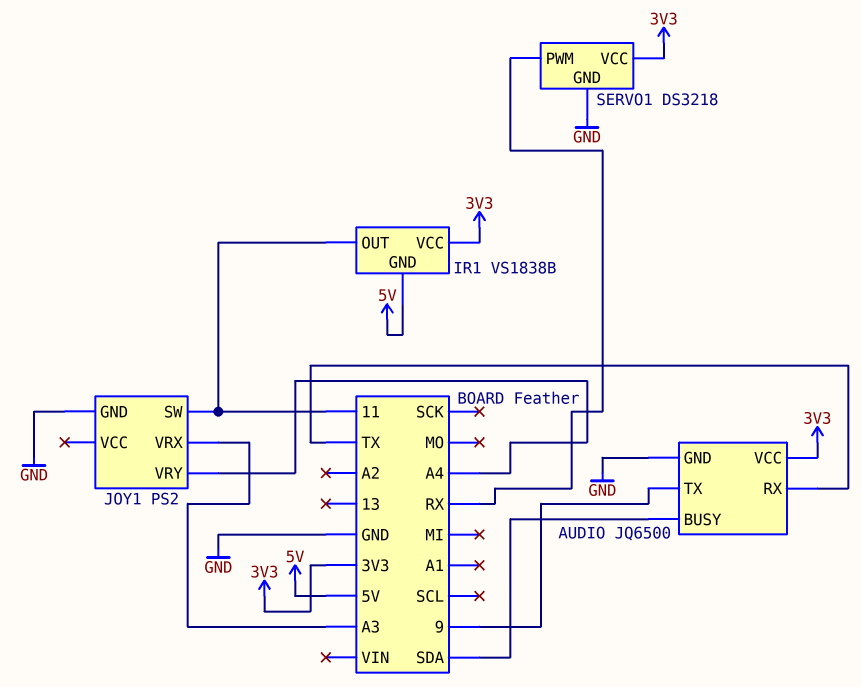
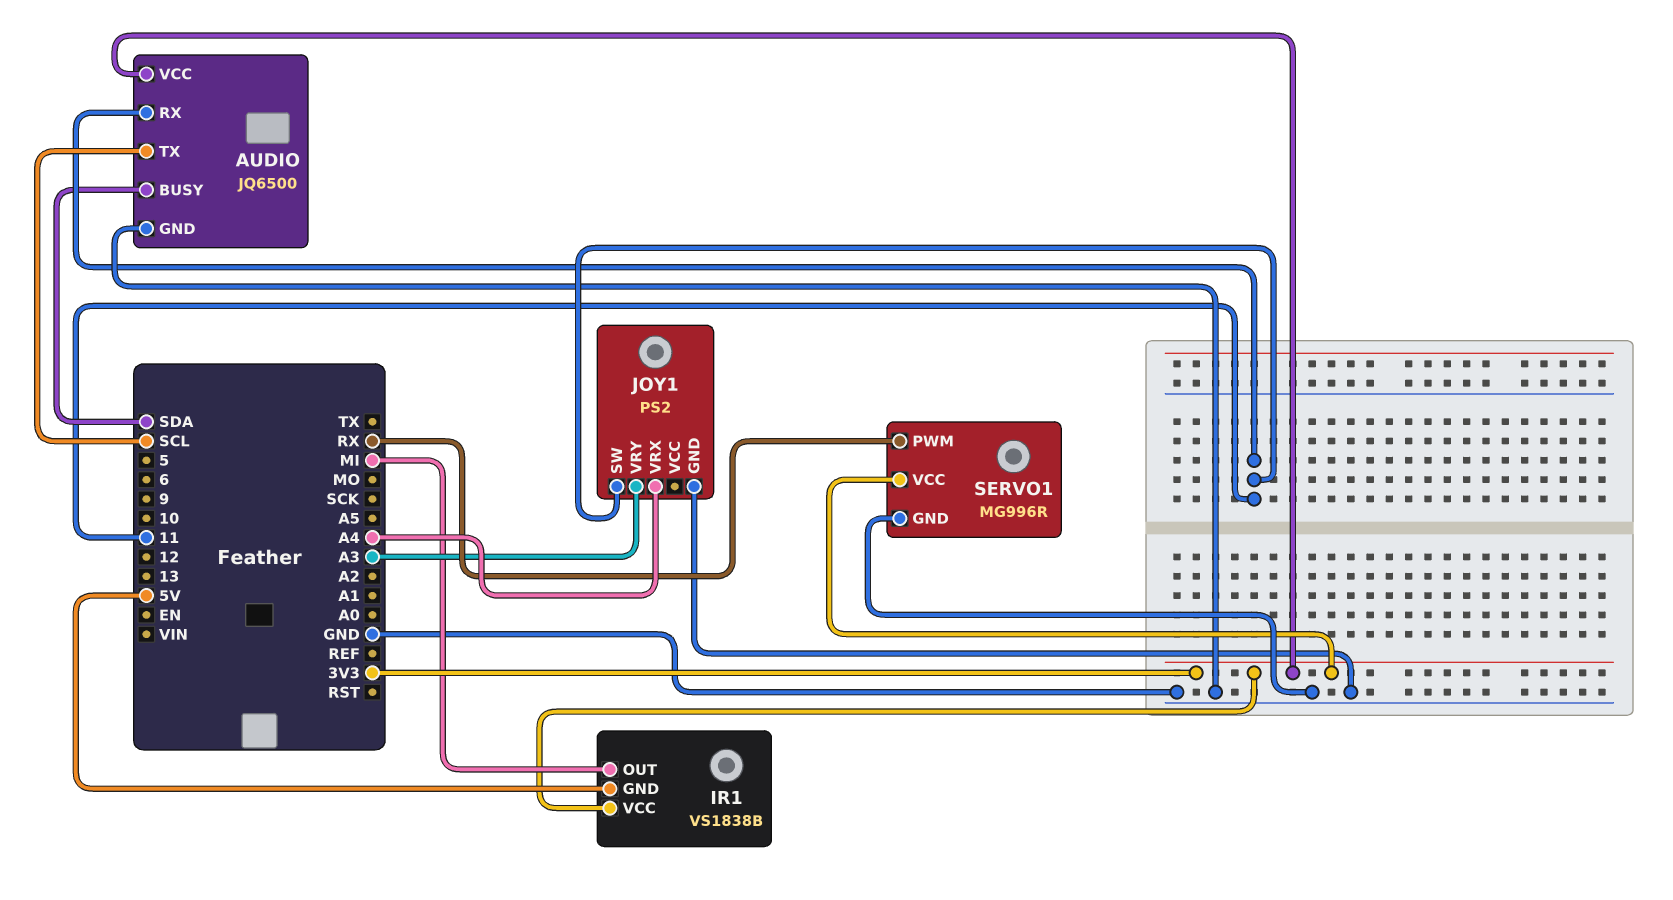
AUDIO pin RX: TX -> 11
AUDIO pin TX: 9 -> SCL
IR1 pin OUT: 11 -> MI
JOY1 pin VRX: A3 -> A4
JOY1 pin VRY: A4 -> A3
SERVO1: DS3218 -> MG996R

